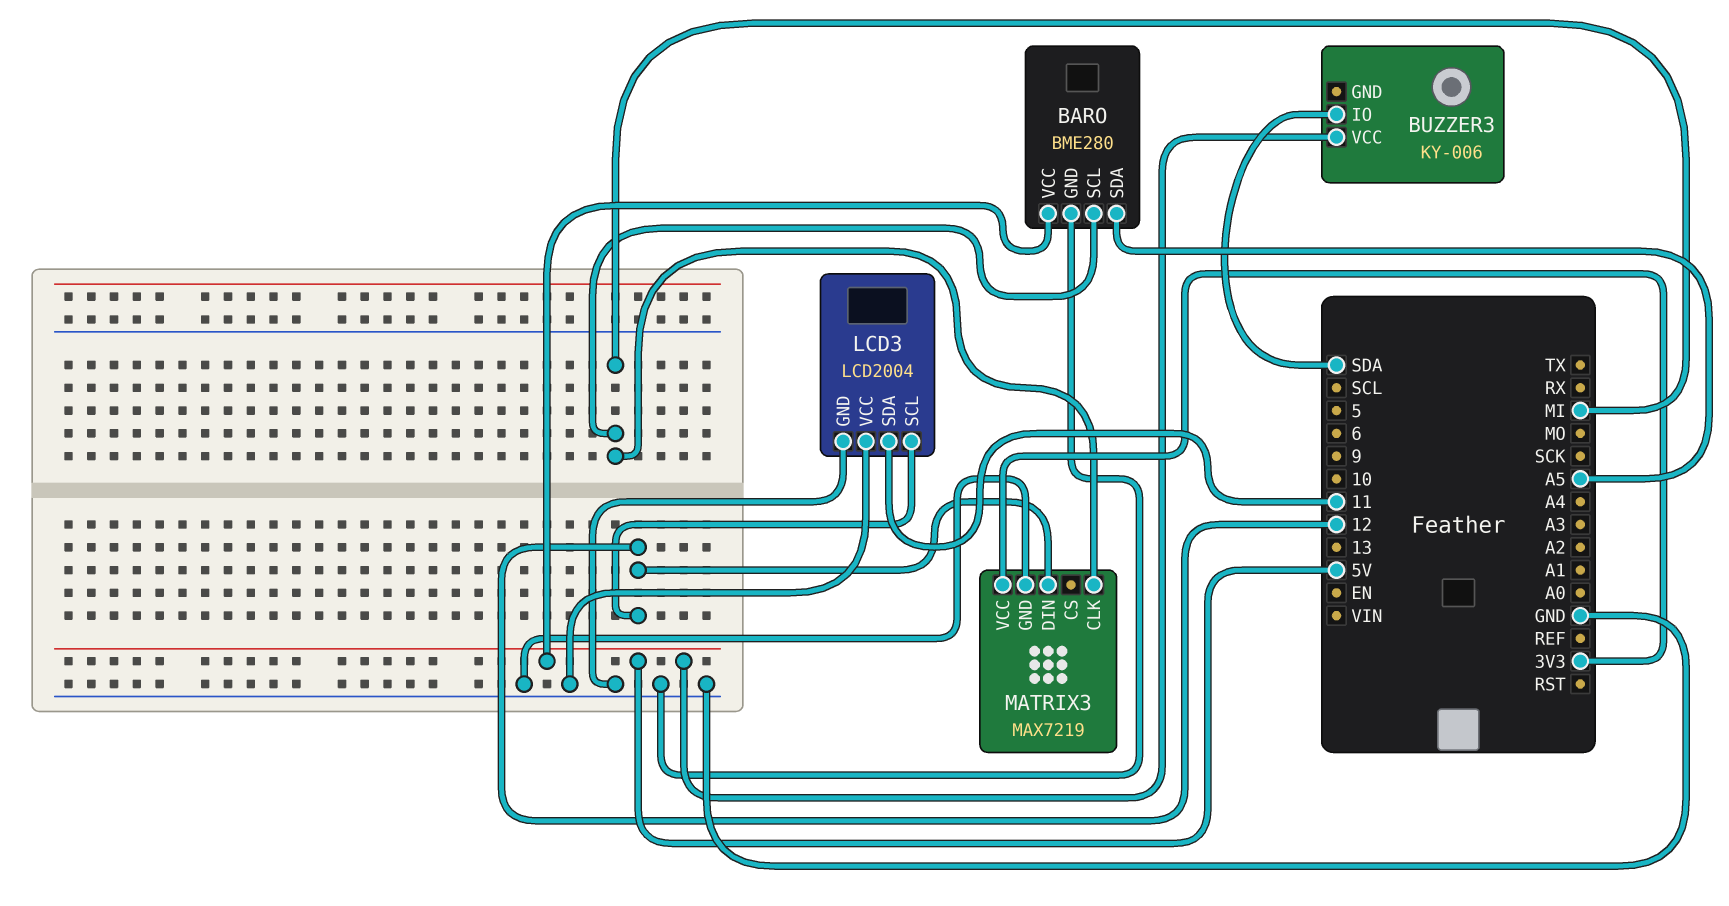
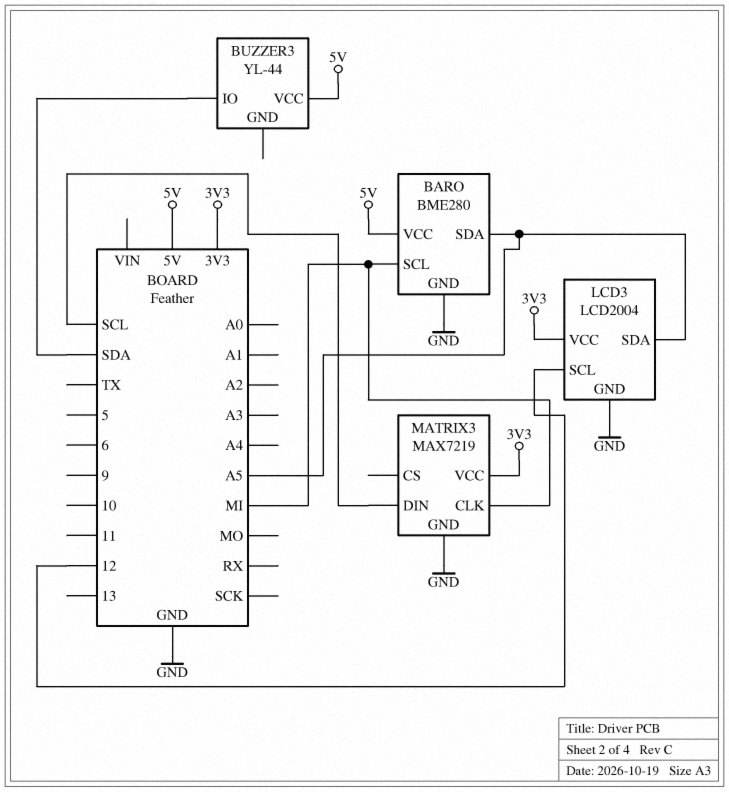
BUZZER3: KY-006 -> YL-44
LCD3 pin SDA: 11 -> A5
LCD3 pin VCC: GND -> 3V3
MATRIX3 pin DIN: 12 -> SCL

